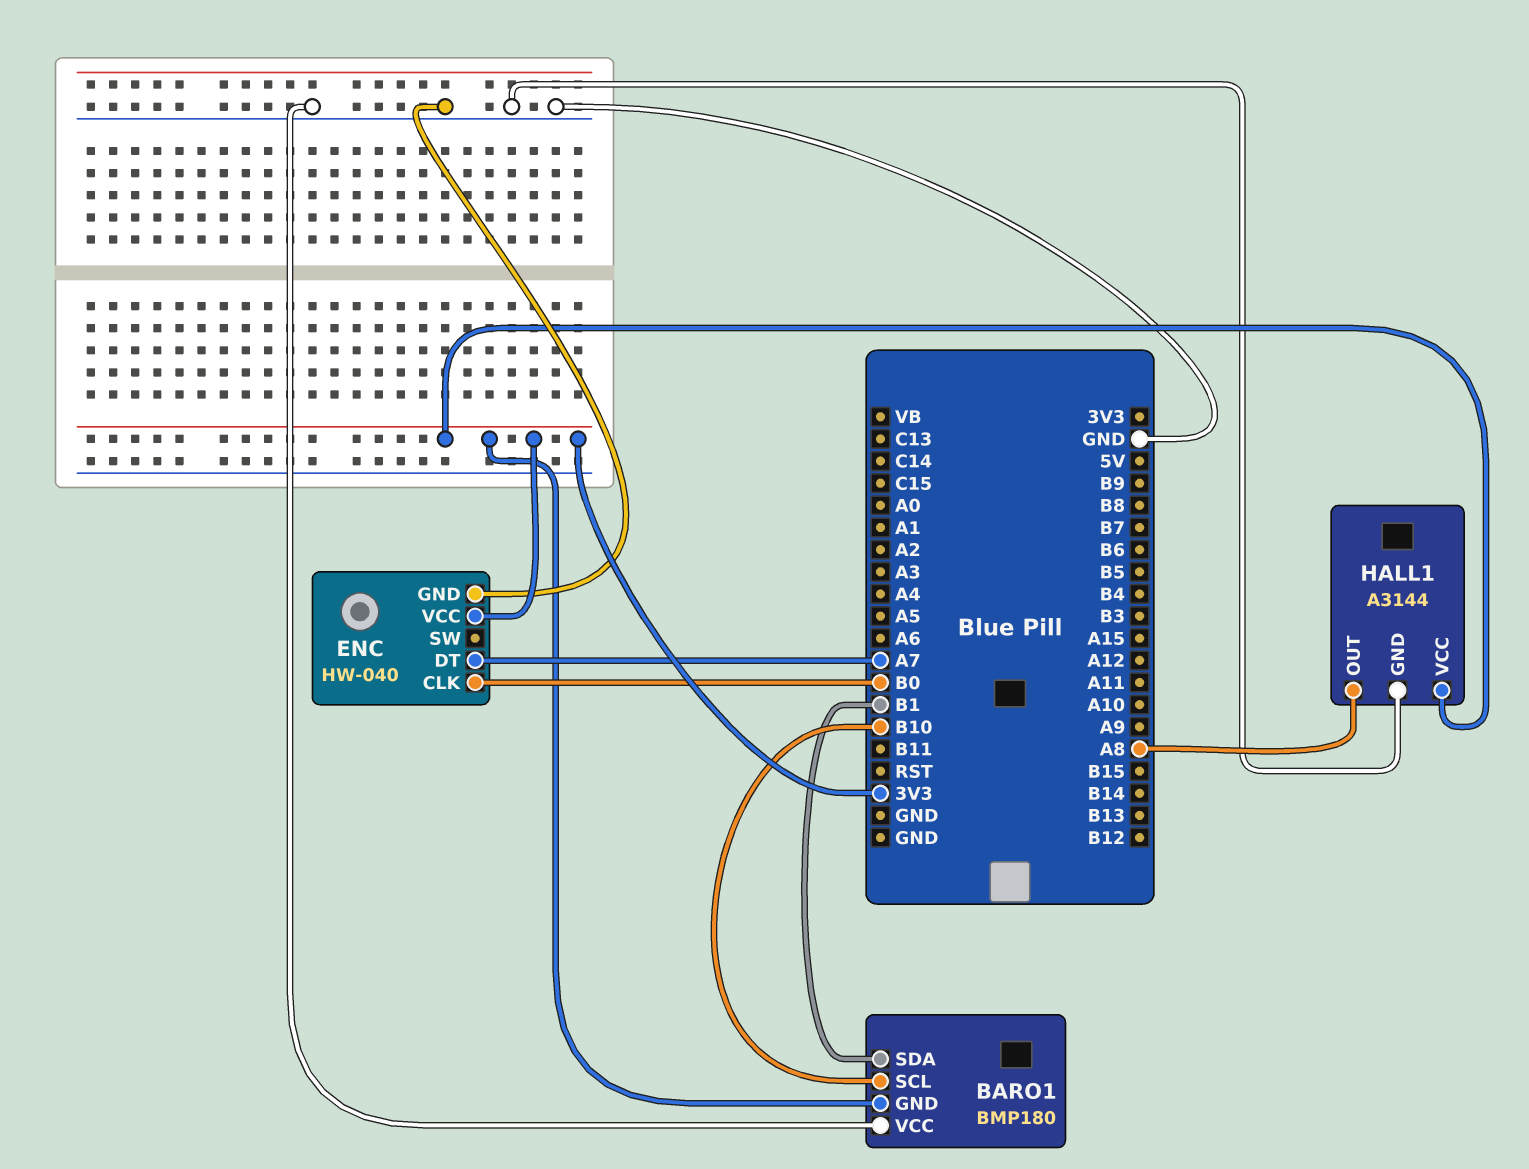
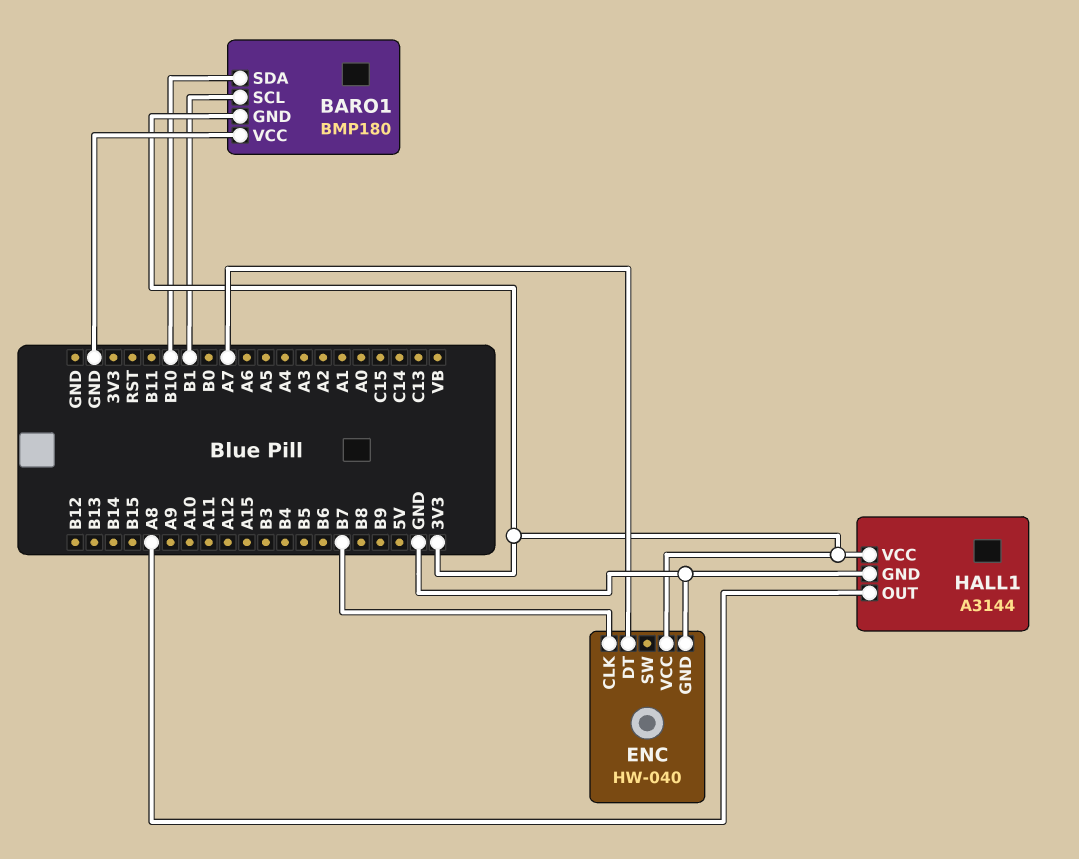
BARO1 pin SCL: B10 -> B1
BARO1 pin SDA: B1 -> B10
ENC pin CLK: B0 -> B7

